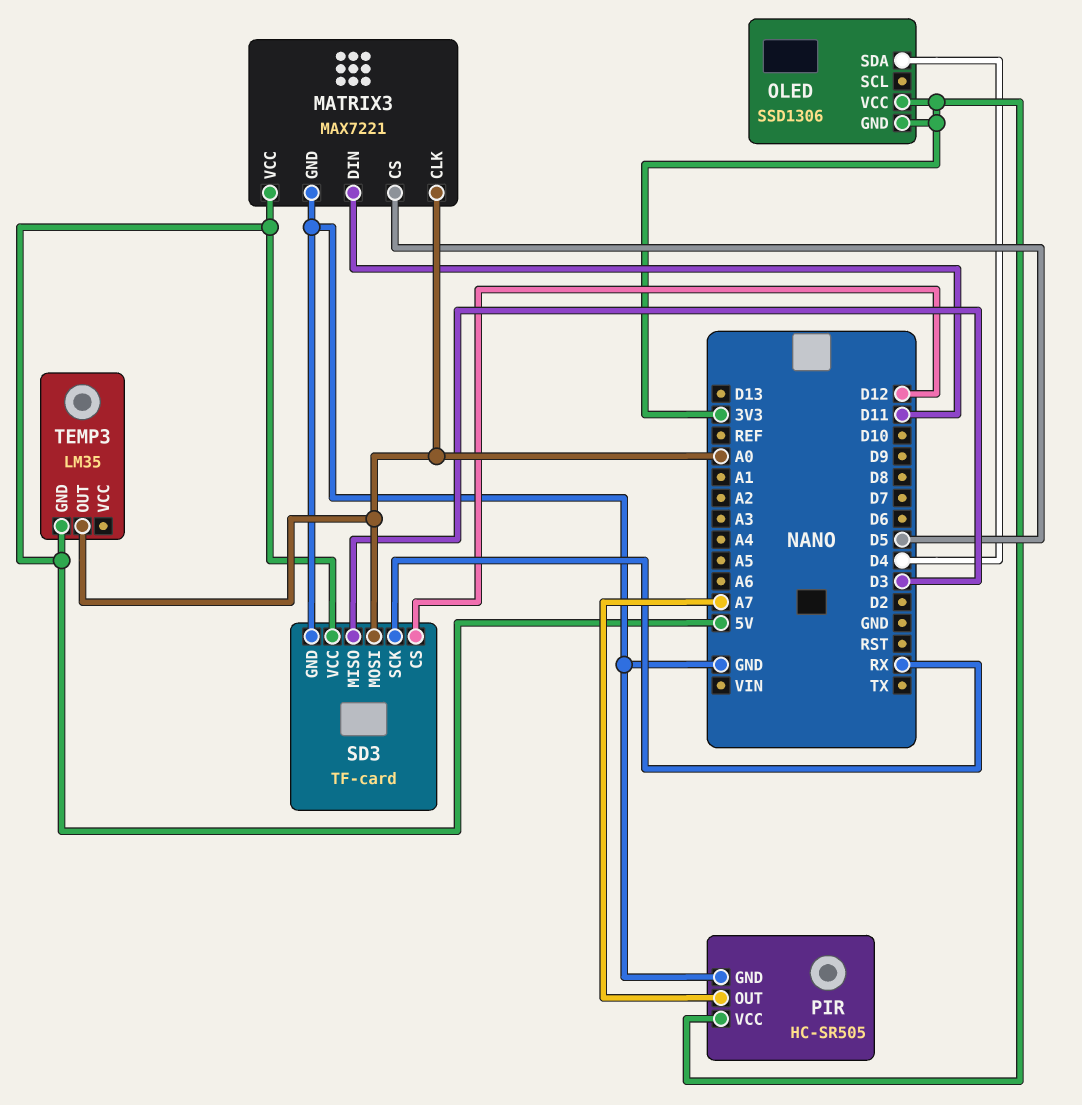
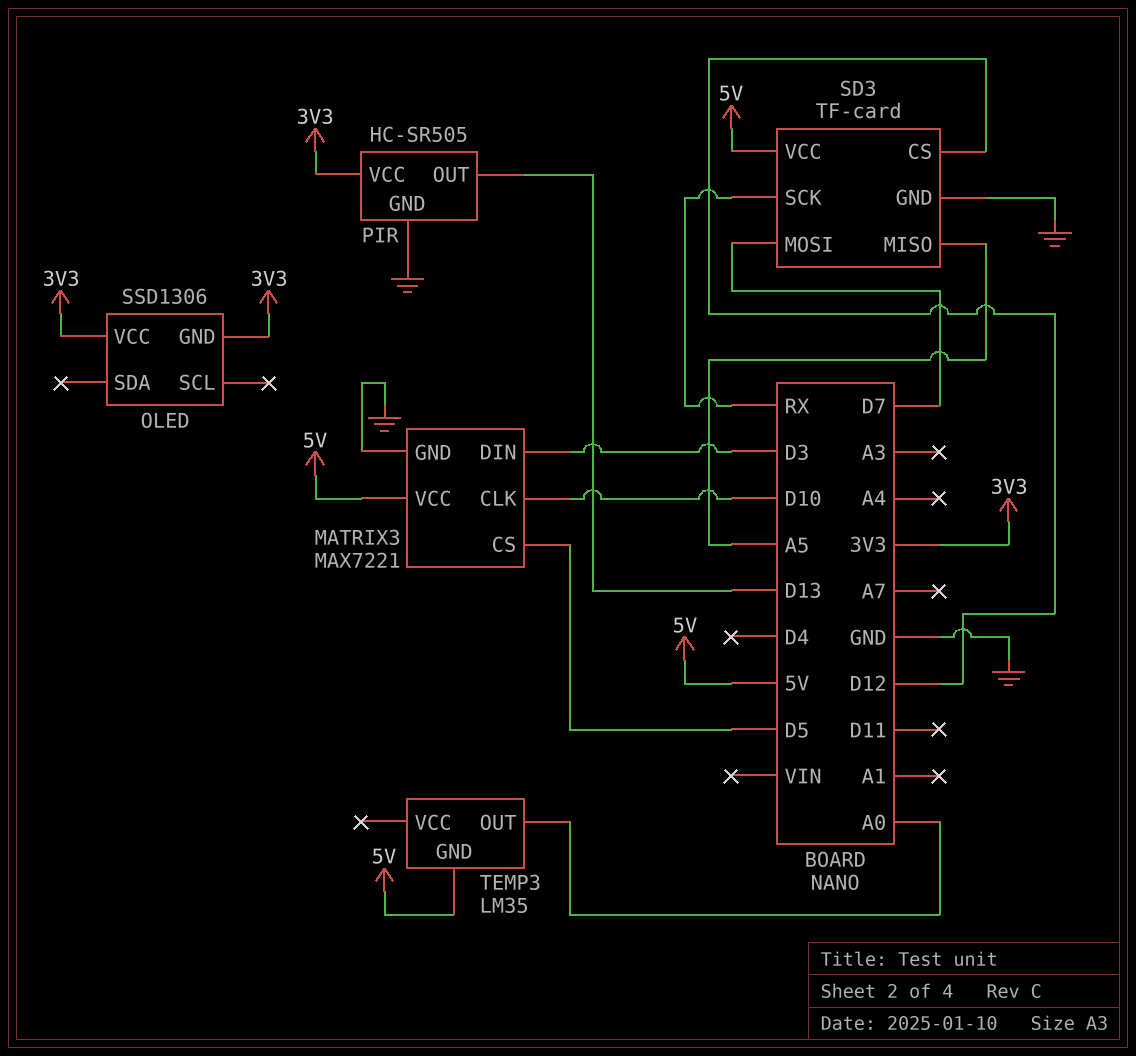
MATRIX3 pin CLK: A0 -> D10
MATRIX3 pin DIN: D11 -> D3
OLED pin SDA: D4 -> none
PIR pin OUT: A7 -> D13
SD3 pin MISO: D3 -> A5
SD3 pin MOSI: A0 -> D7

